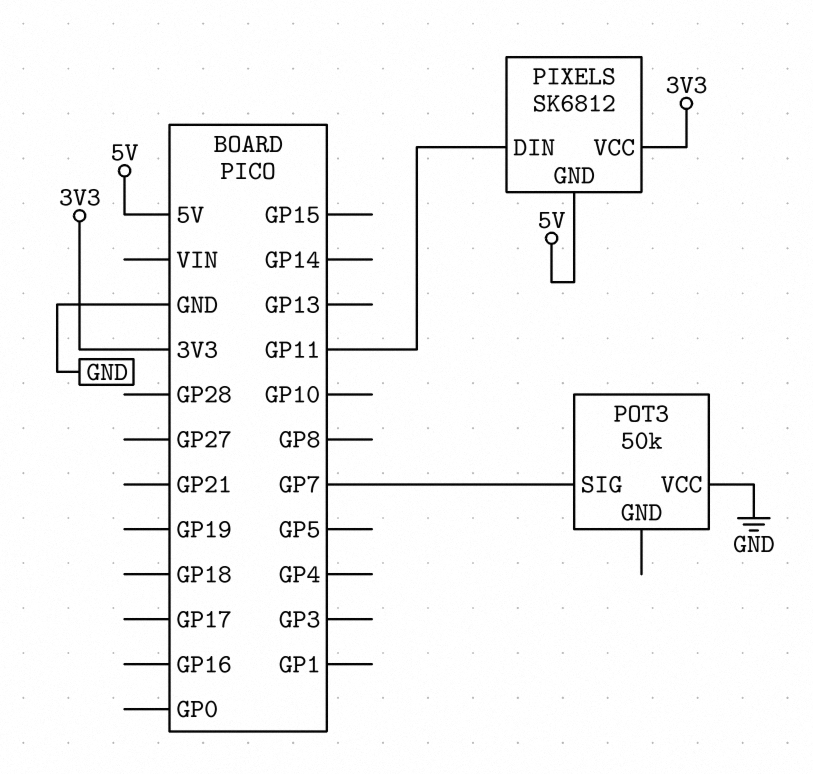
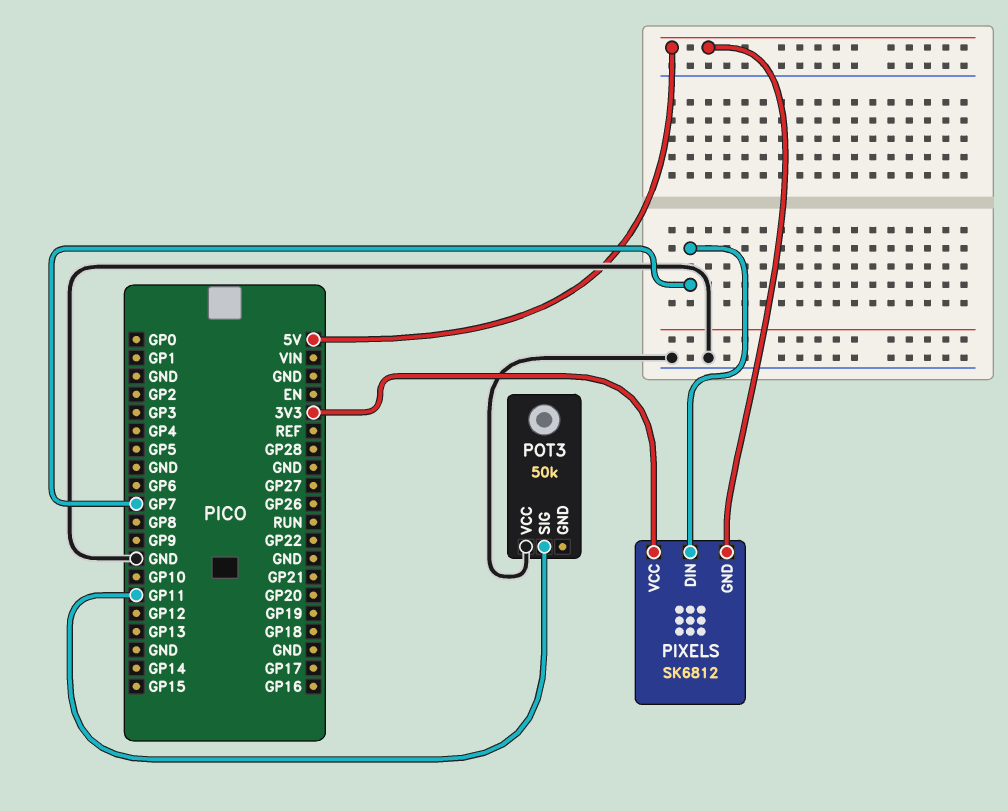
PIXELS pin DIN: GP11 -> GP7
POT3 pin SIG: GP7 -> GP11

